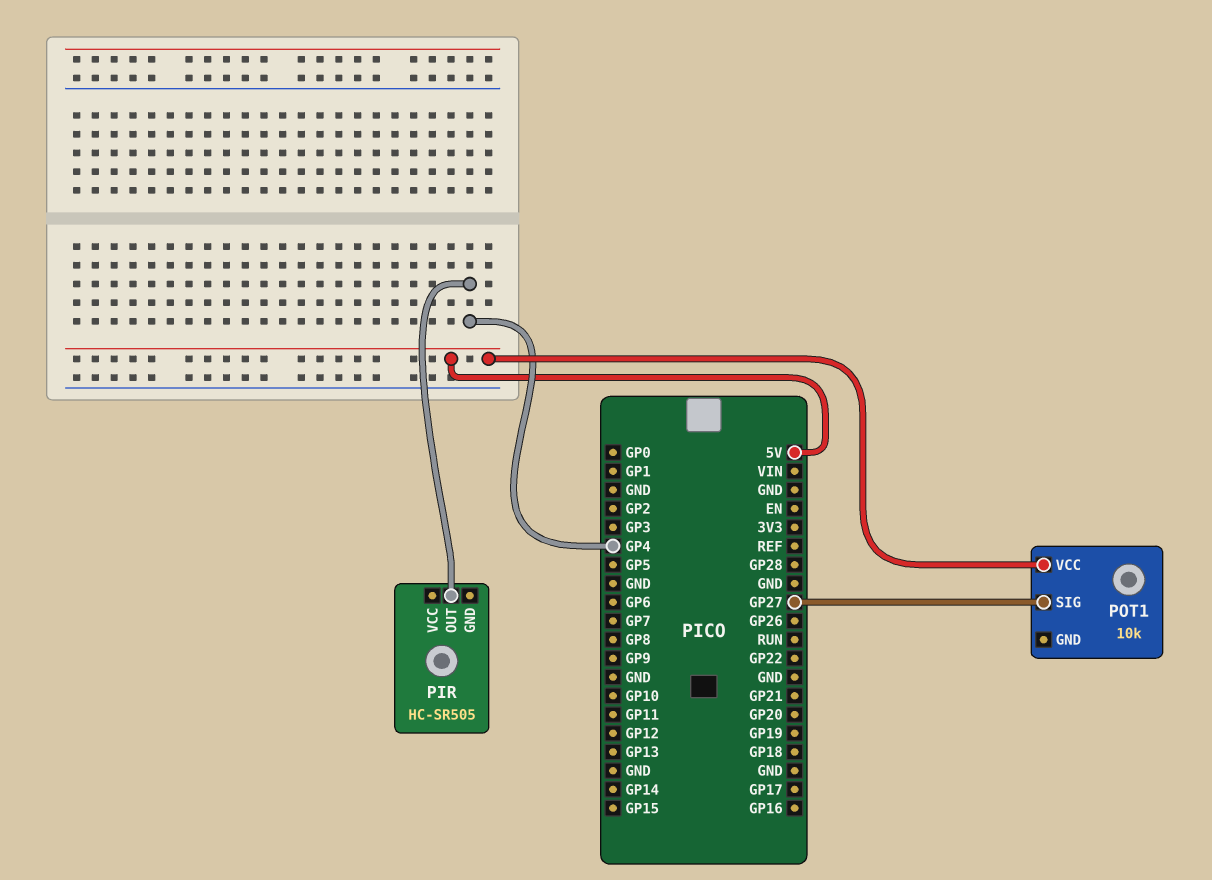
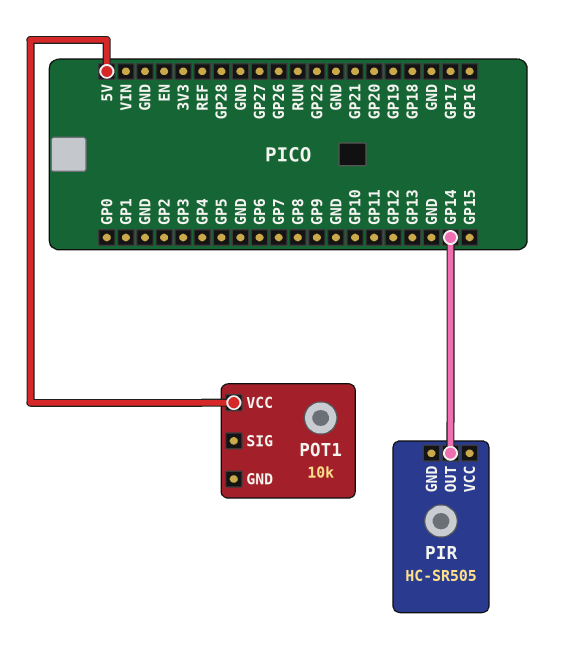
PIR pin OUT: GP4 -> GP14
POT1 pin SIG: GP27 -> none

